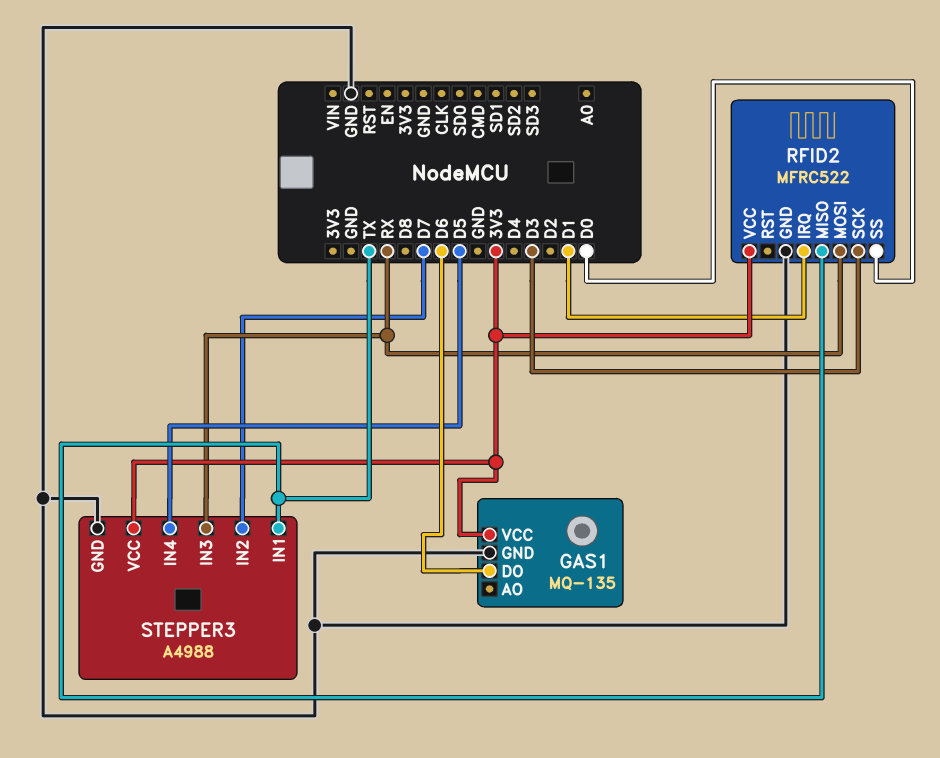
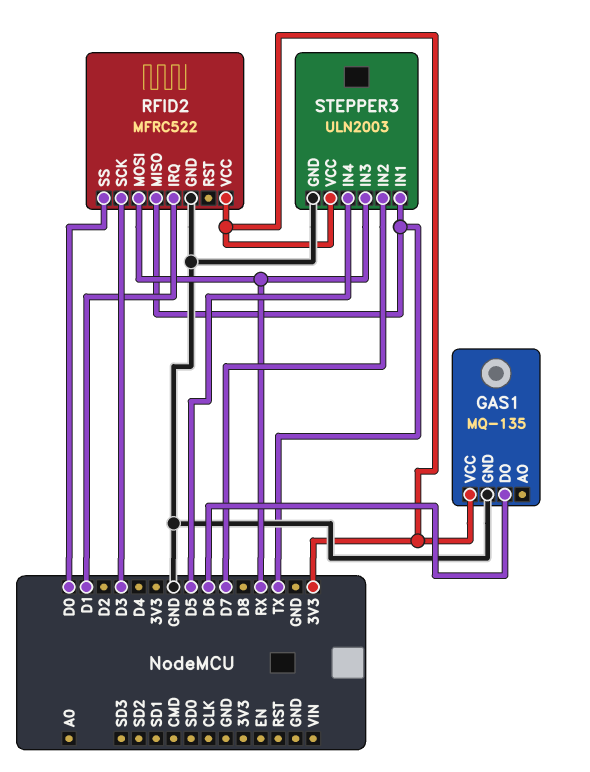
STEPPER3: A4988 -> ULN2003

